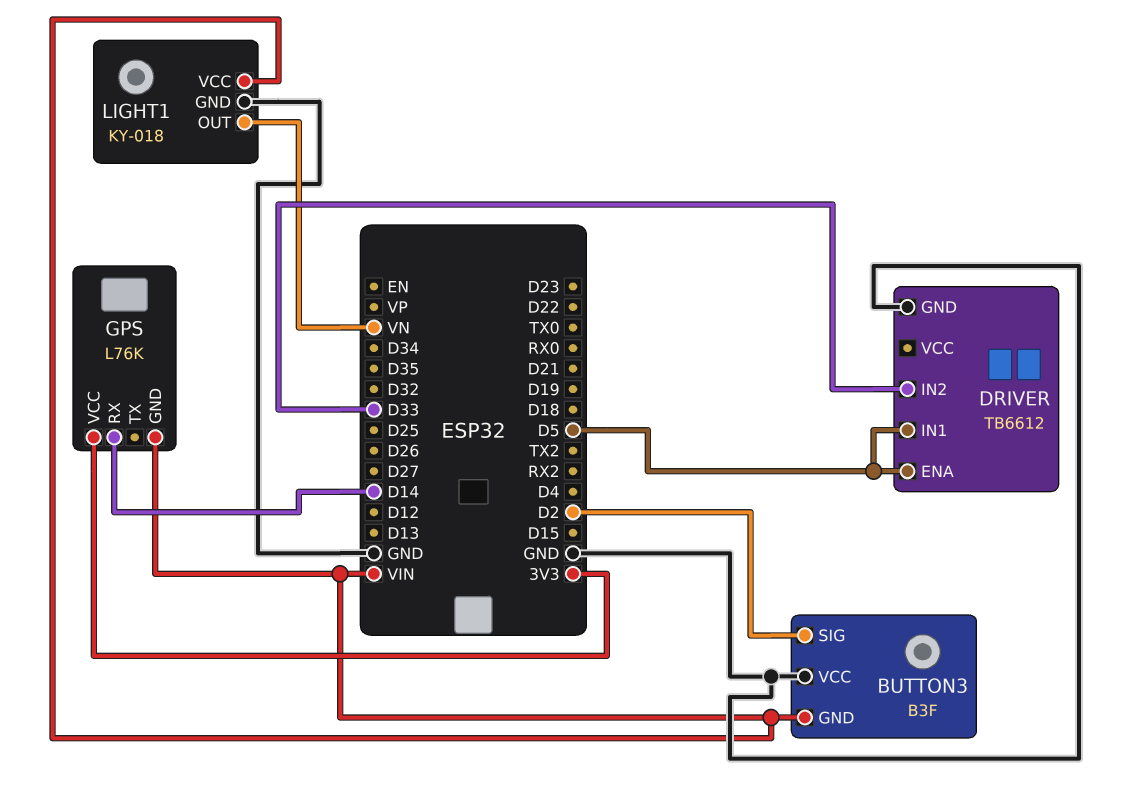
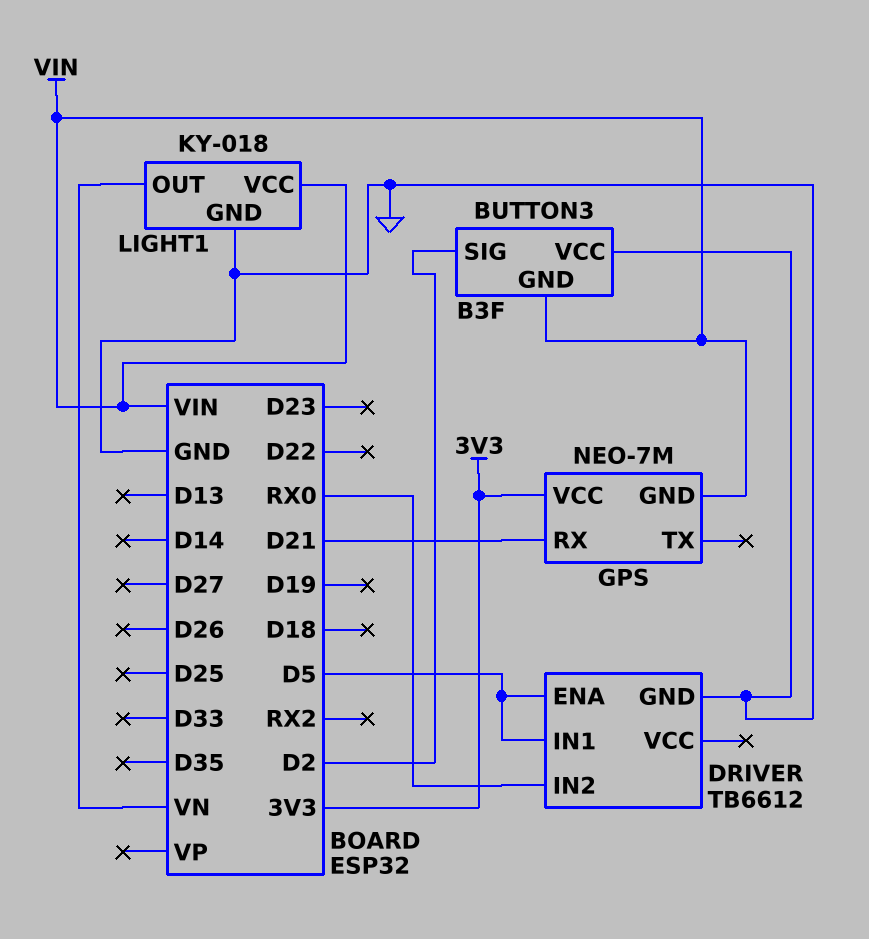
DRIVER pin IN2: D33 -> RX0
GPS: L76K -> NEO-7M
GPS pin RX: D14 -> D21

